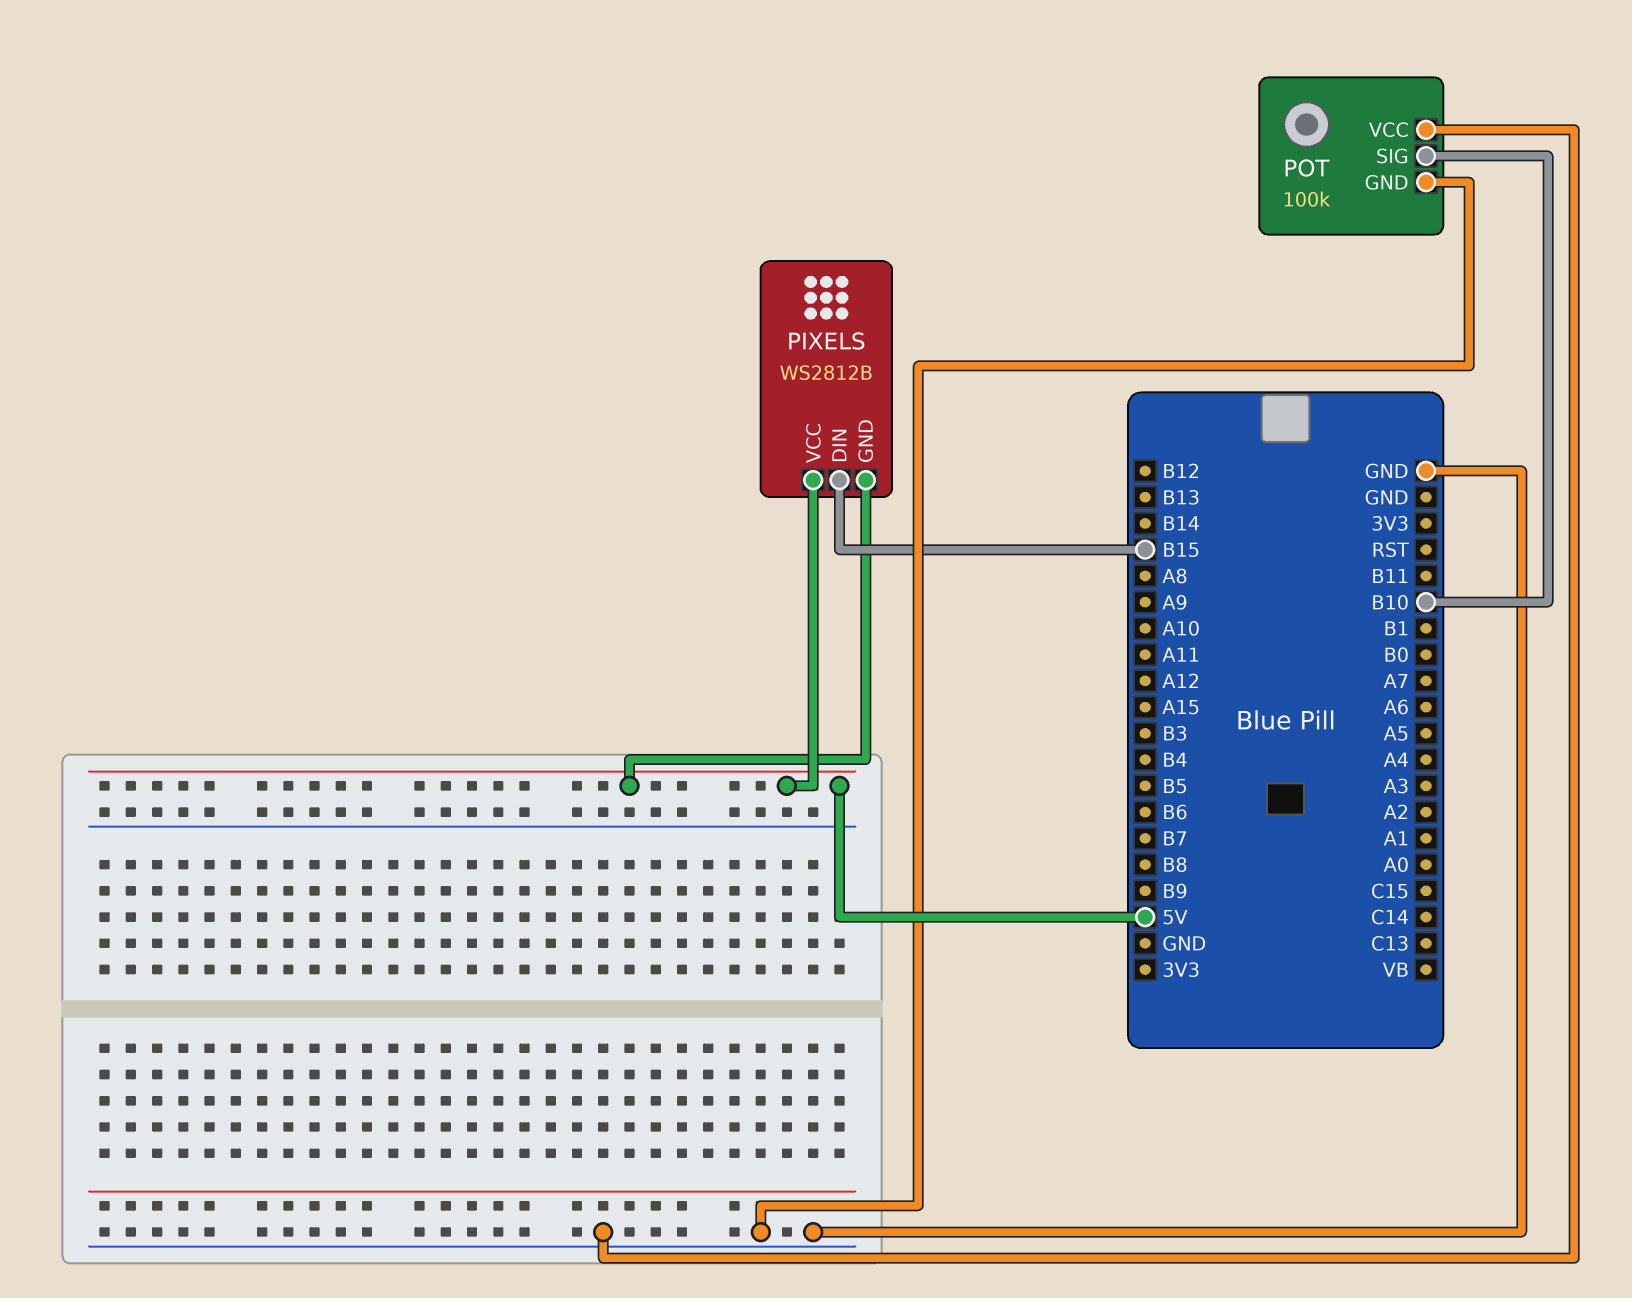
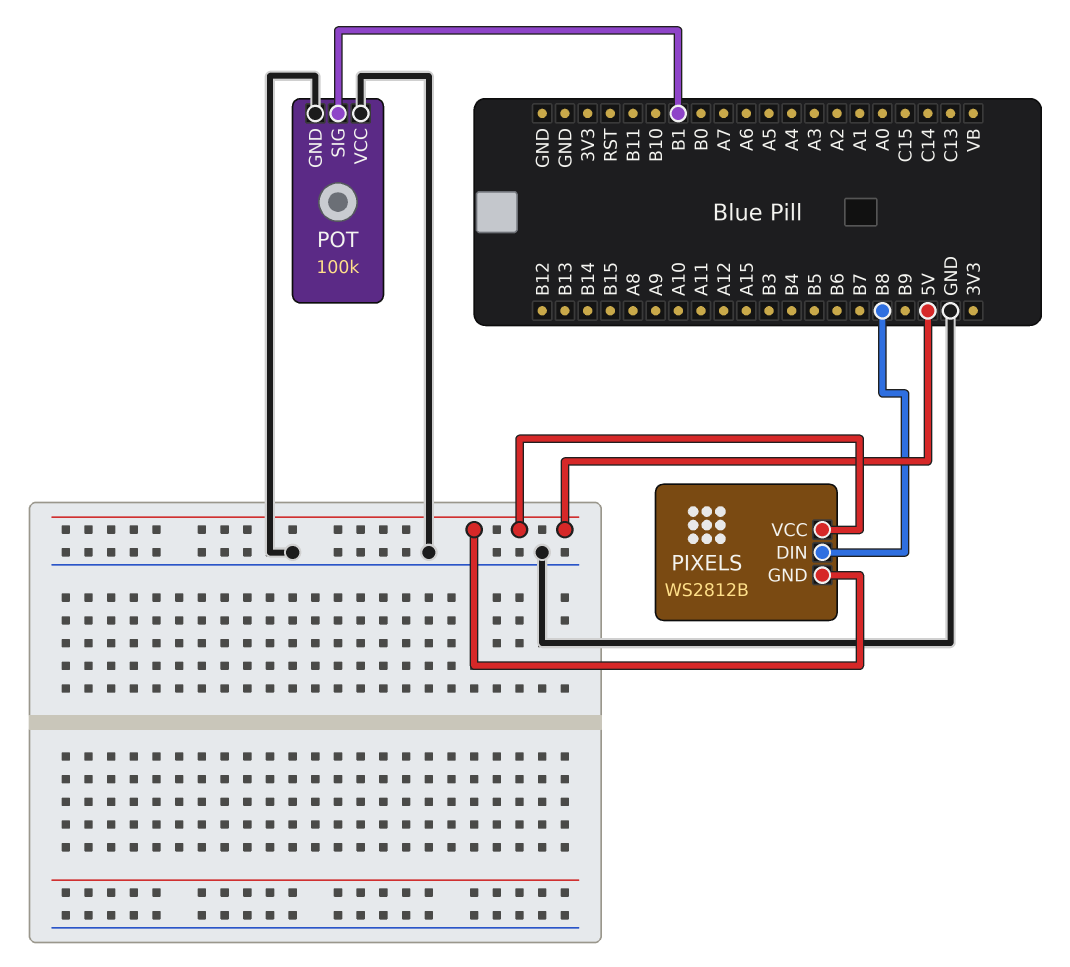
PIXELS pin DIN: B15 -> B8
POT pin SIG: B10 -> B1

